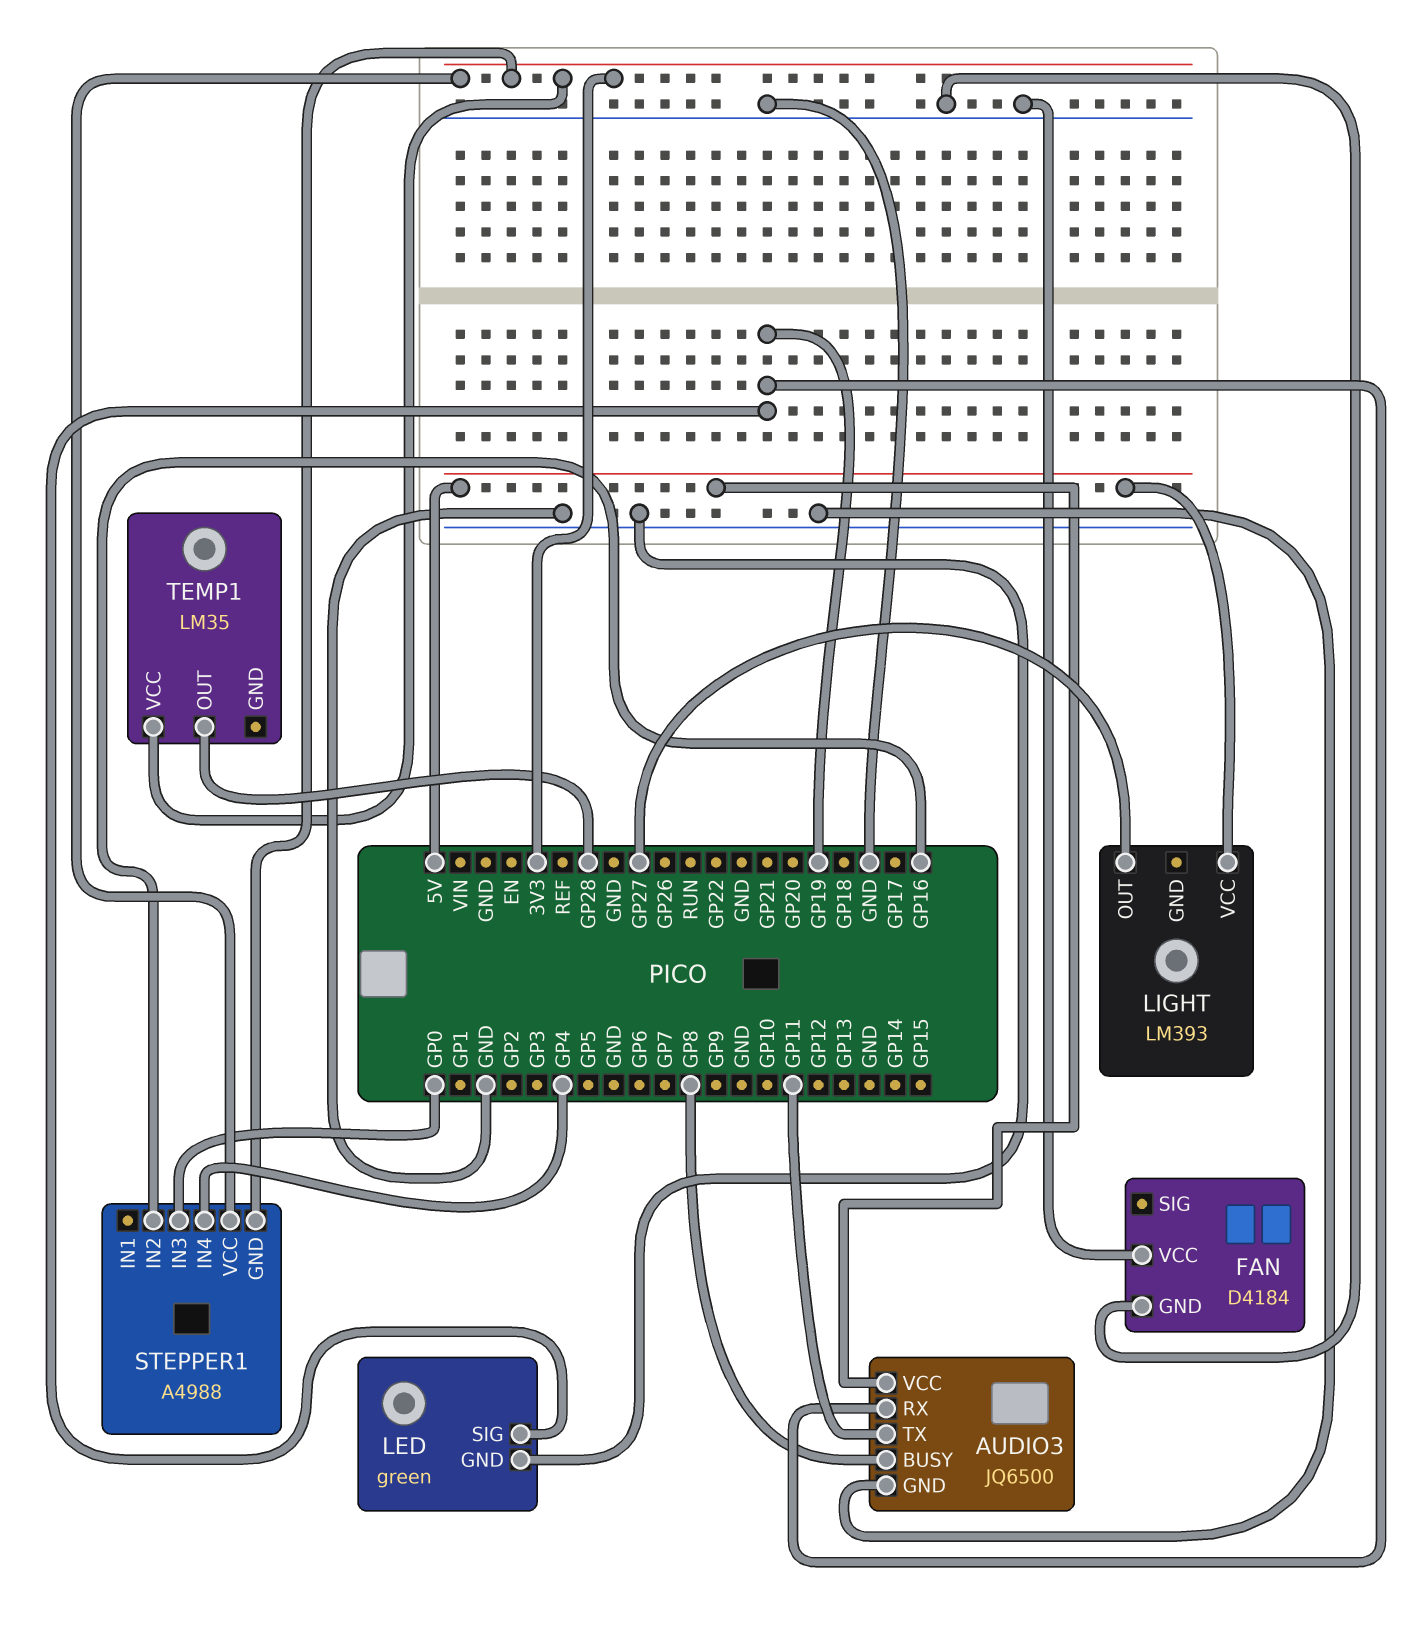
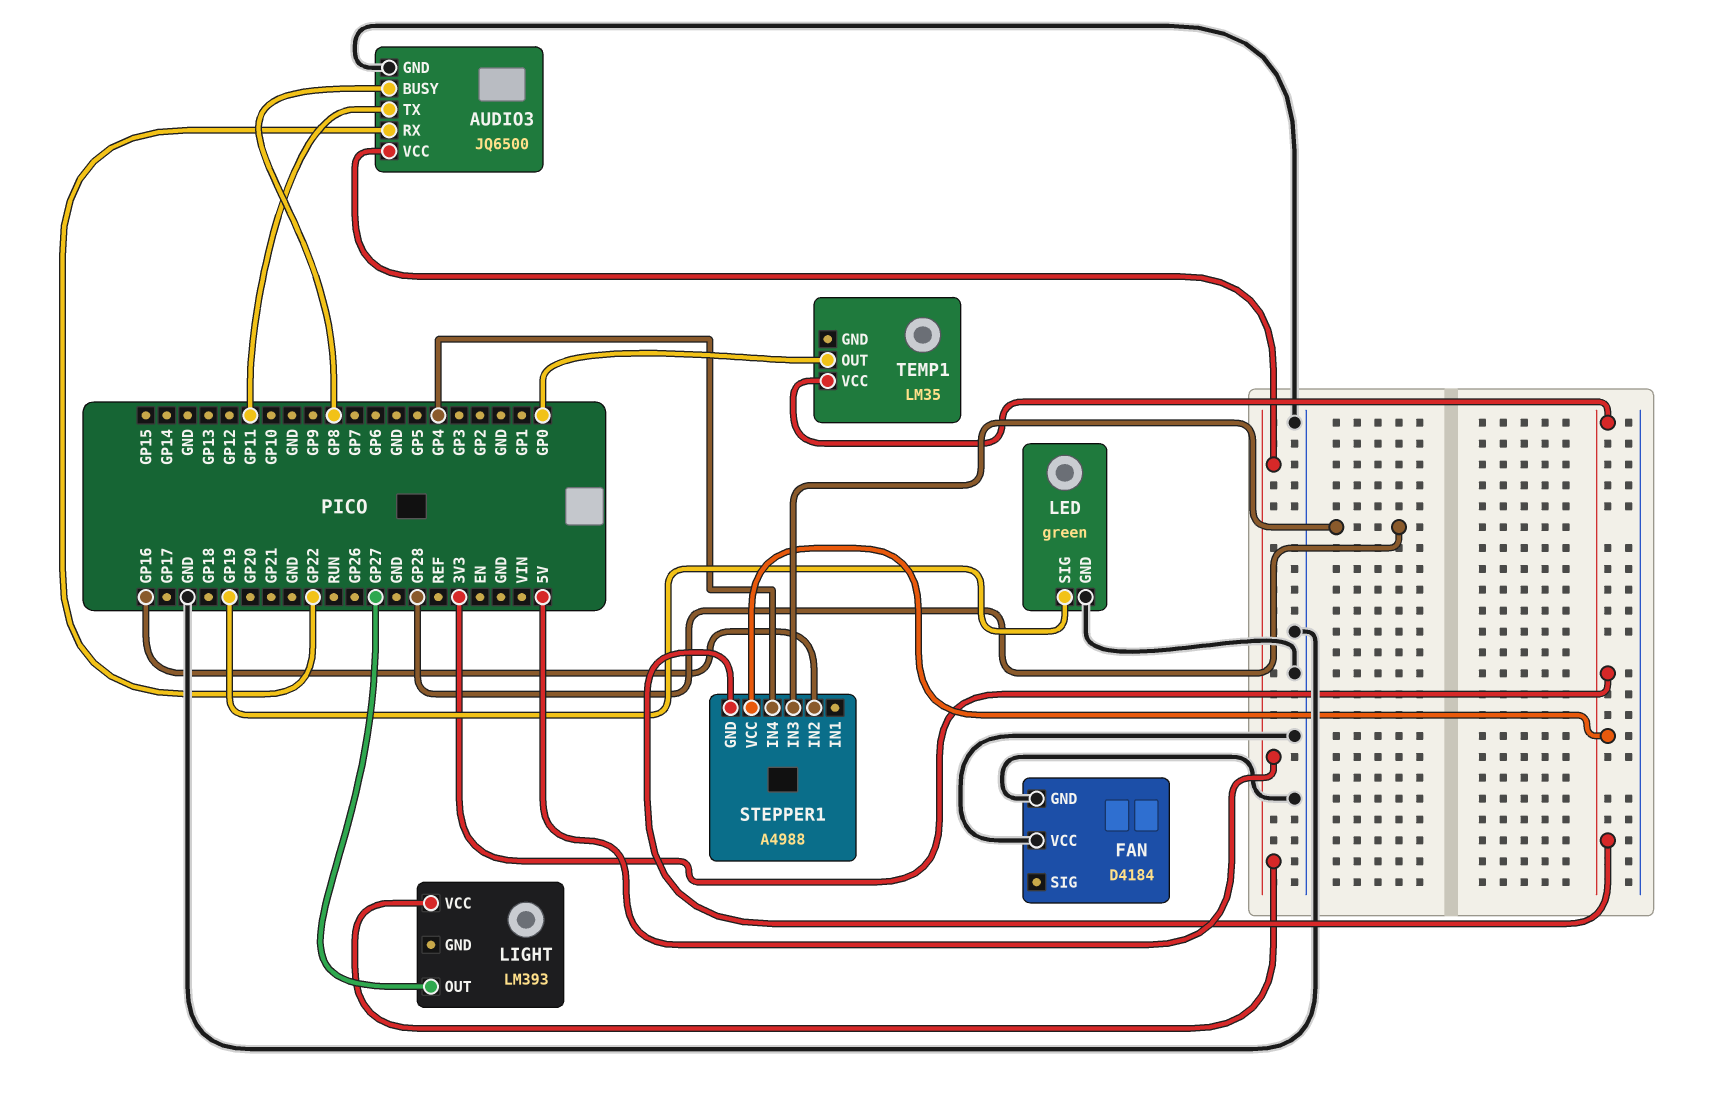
AUDIO3 pin RX: GP19 -> GP22
STEPPER1 pin IN3: GP0 -> GP28
TEMP1 pin OUT: GP28 -> GP0

